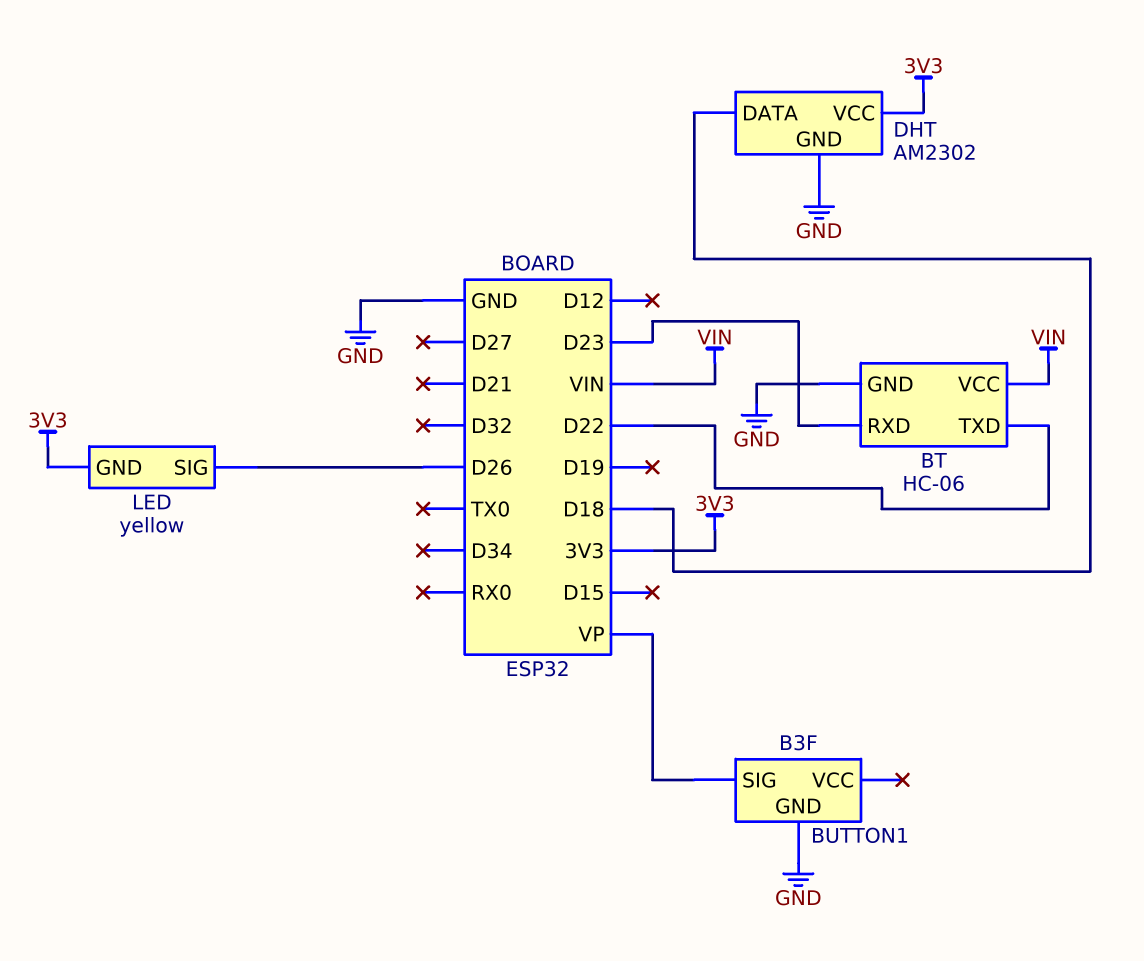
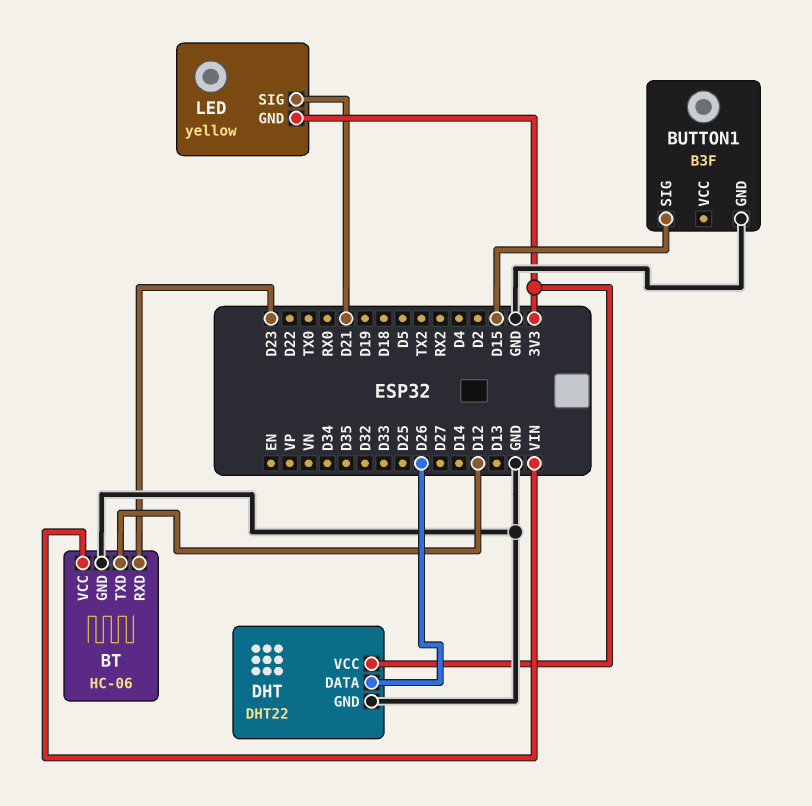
BT pin TXD: D22 -> D12
BUTTON1 pin SIG: VP -> D15
DHT: AM2302 -> DHT22
DHT pin DATA: D18 -> D26
LED pin SIG: D26 -> D21

